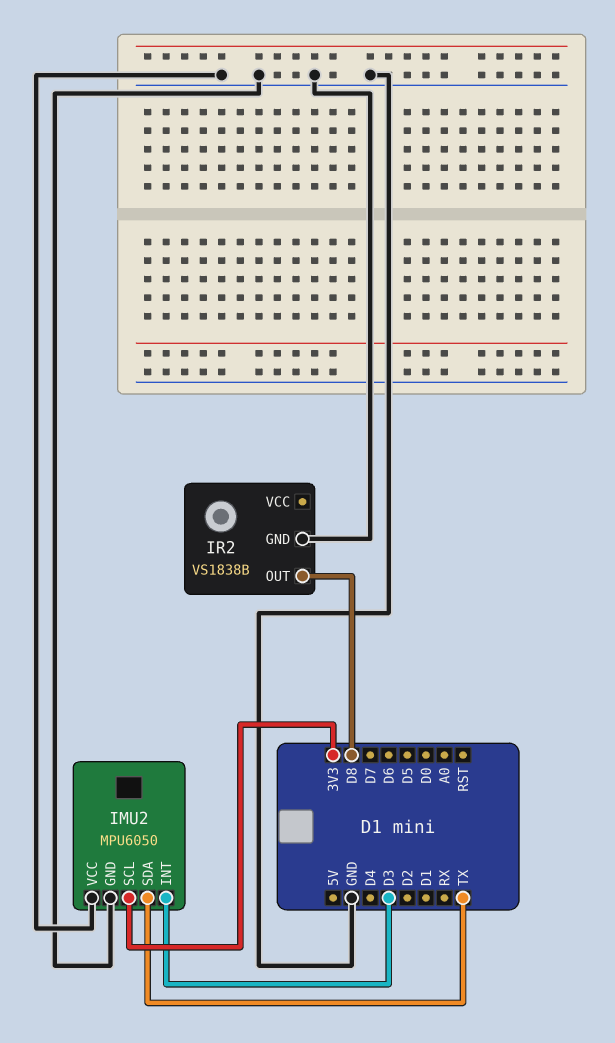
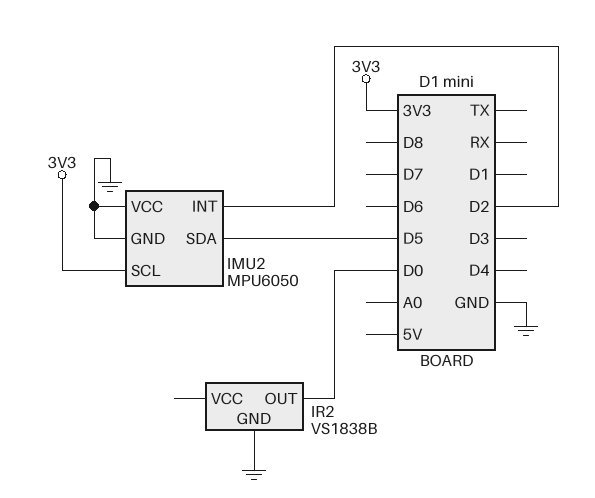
IMU2 pin INT: D3 -> D2
IMU2 pin SDA: TX -> D5
IR2 pin OUT: D8 -> D0

